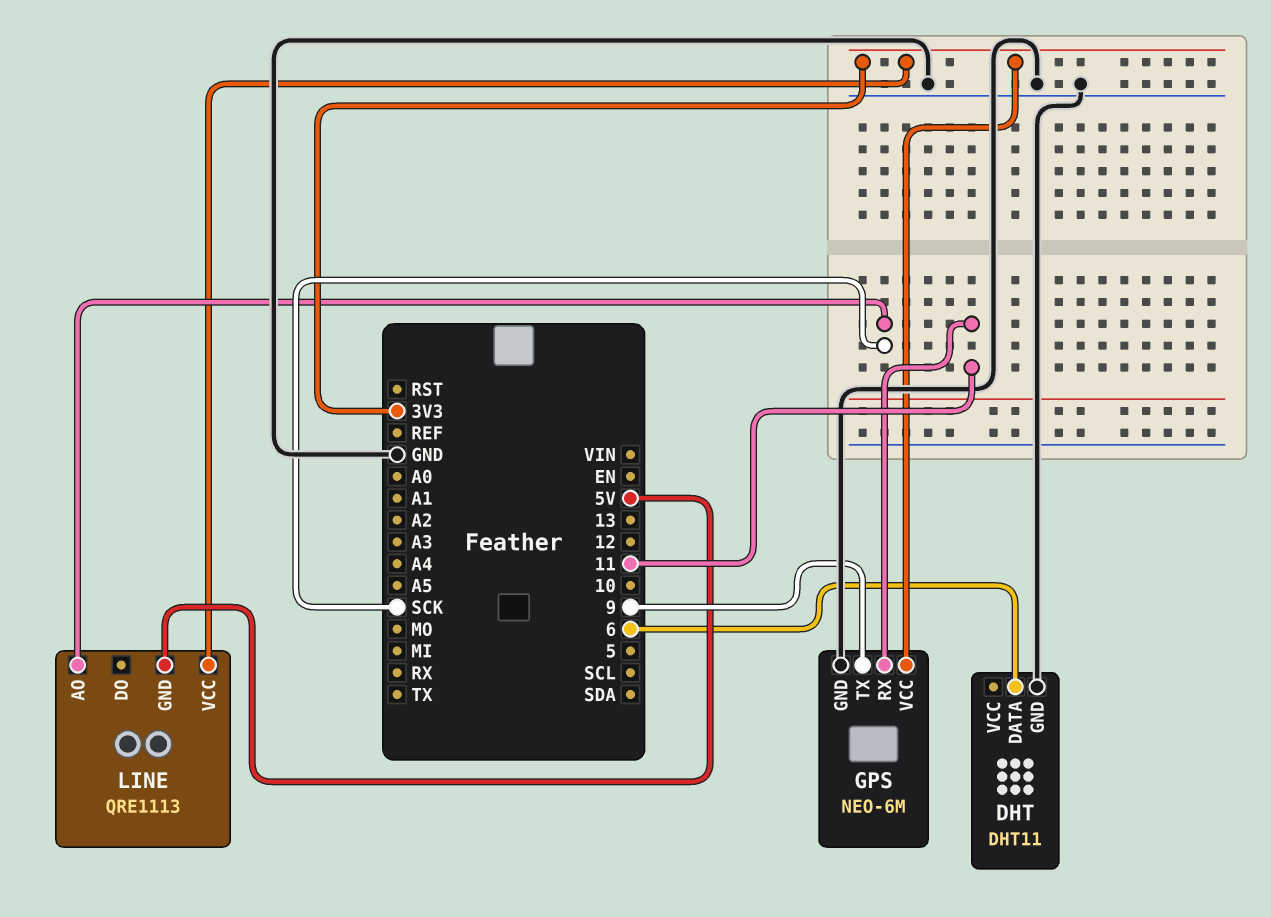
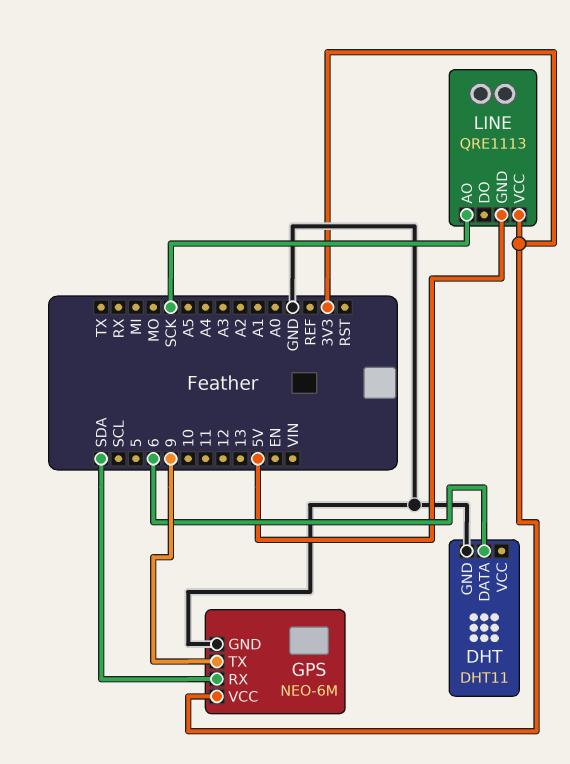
GPS pin RX: 11 -> SDA

